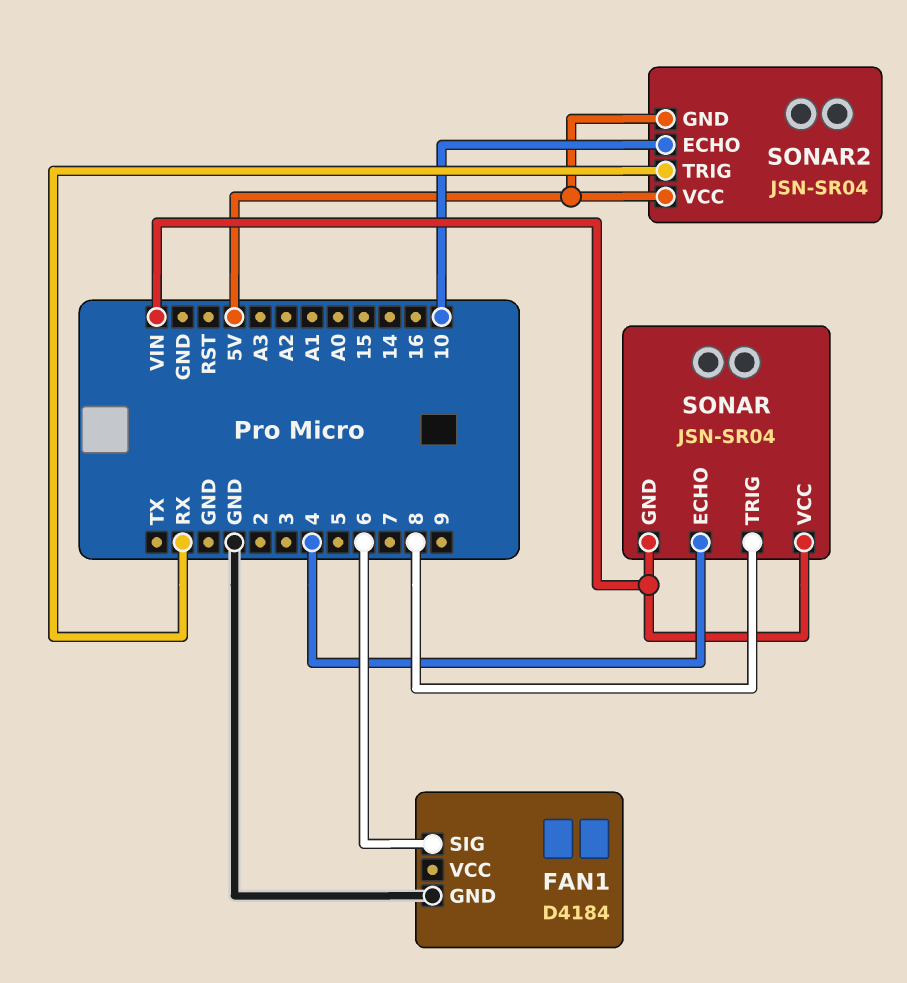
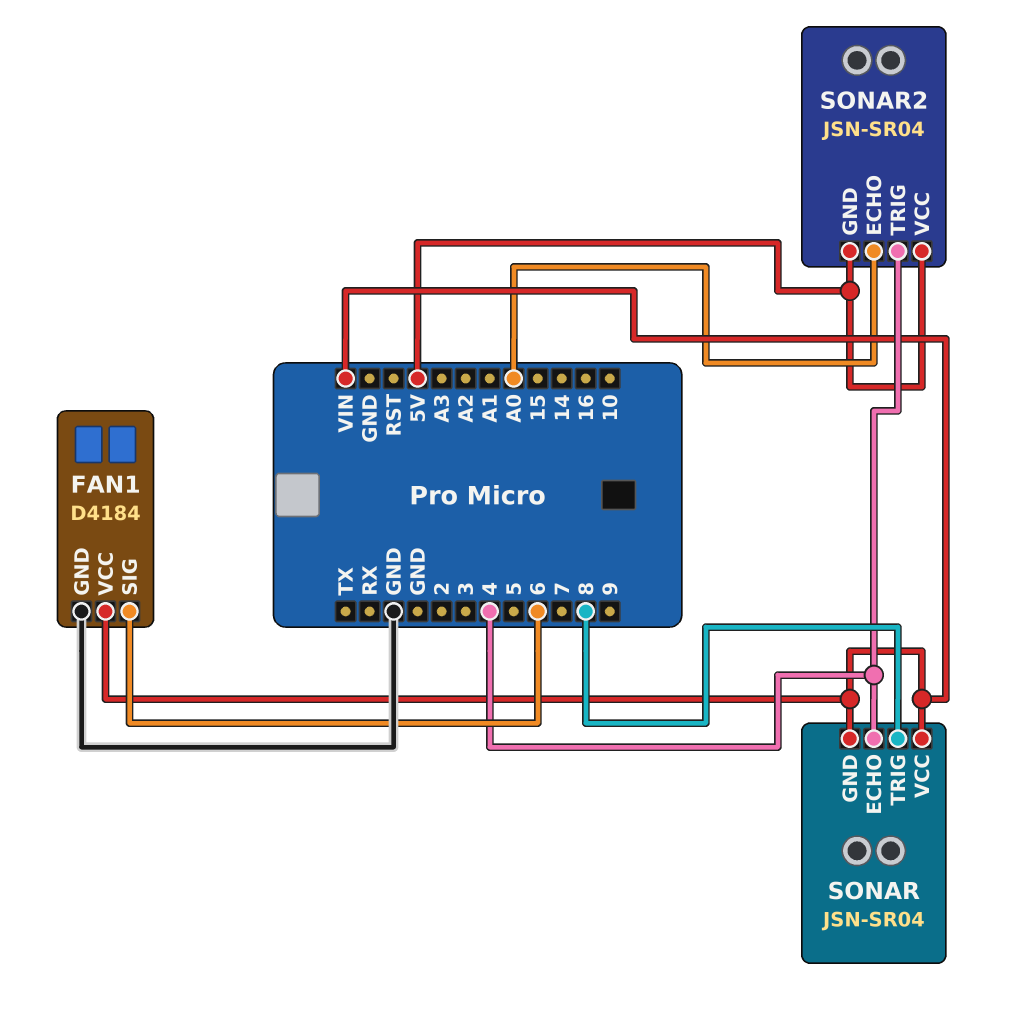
FAN1 pin VCC: none -> VIN
SONAR2 pin ECHO: 10 -> A0
SONAR2 pin TRIG: RX -> 4

